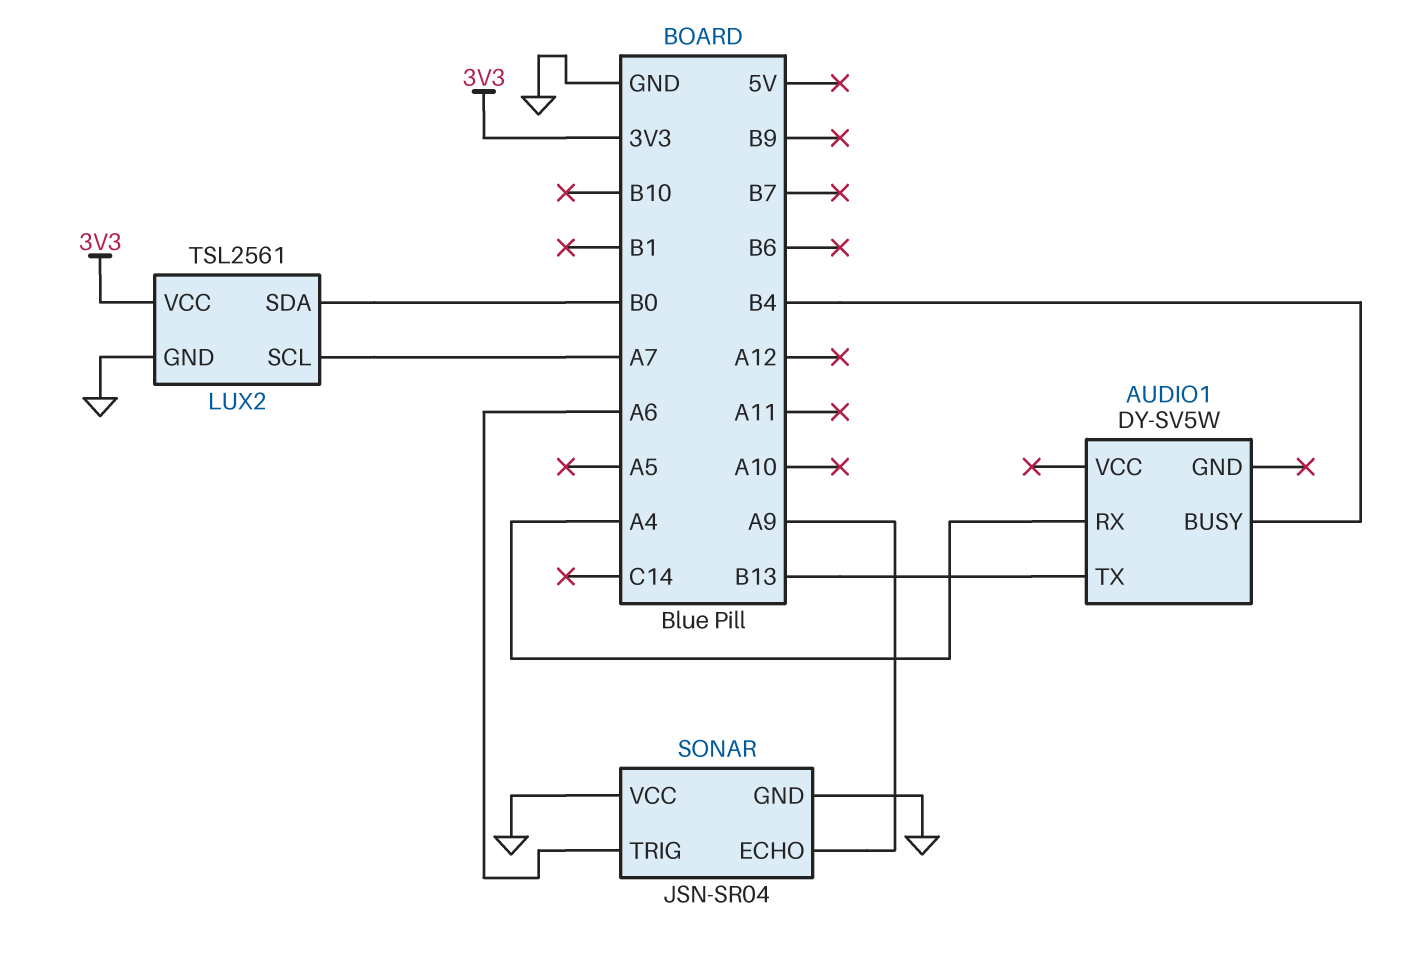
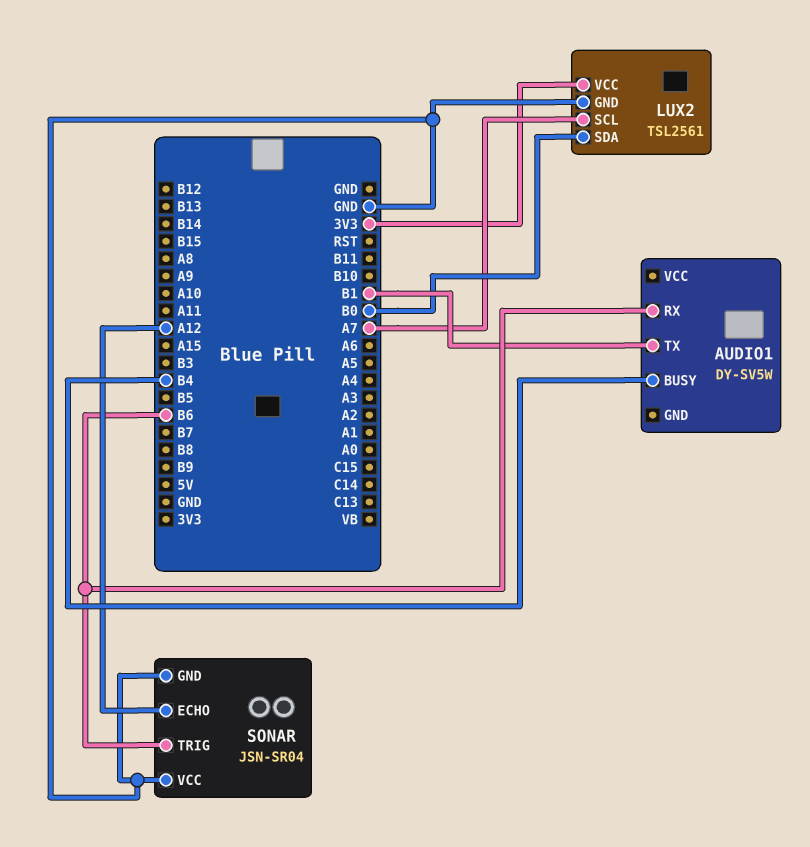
AUDIO1 pin RX: A4 -> B6
AUDIO1 pin TX: B13 -> B1
SONAR pin ECHO: A9 -> A12
SONAR pin TRIG: A6 -> B6

